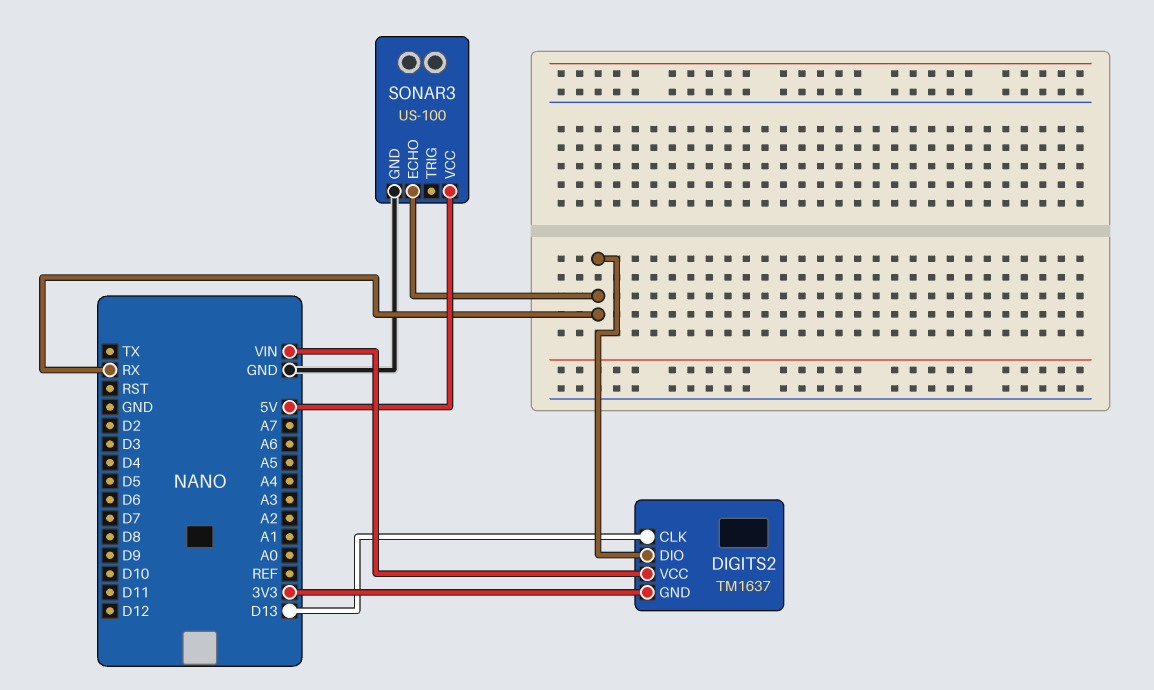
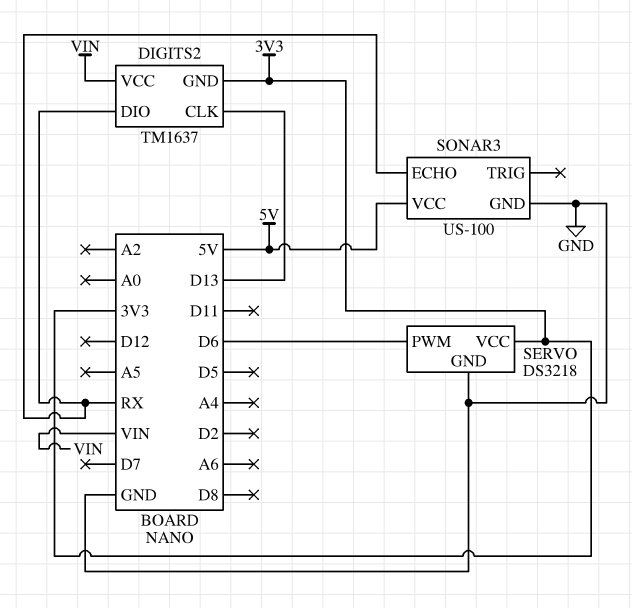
SERVO: none -> DS3218
SERVO pin GND: none -> GND
SERVO pin PWM: none -> D6
SERVO pin VCC: none -> 3V3

